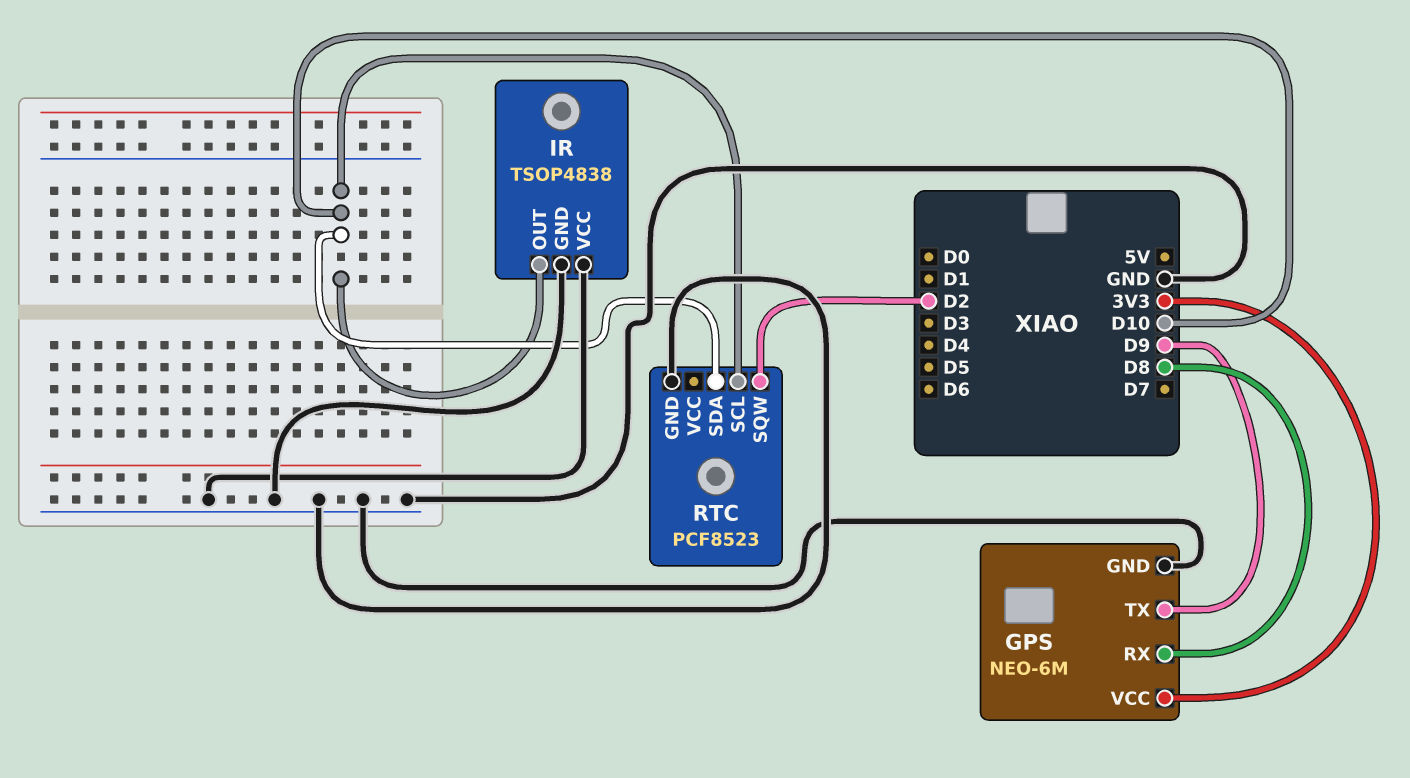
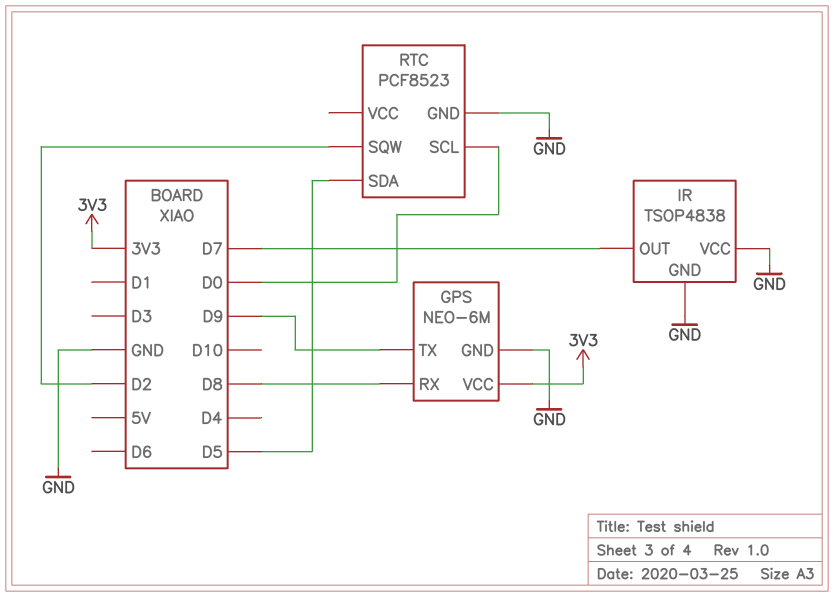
IR pin OUT: D10 -> D7
RTC pin SCL: D10 -> D0
RTC pin SDA: D10 -> D5

